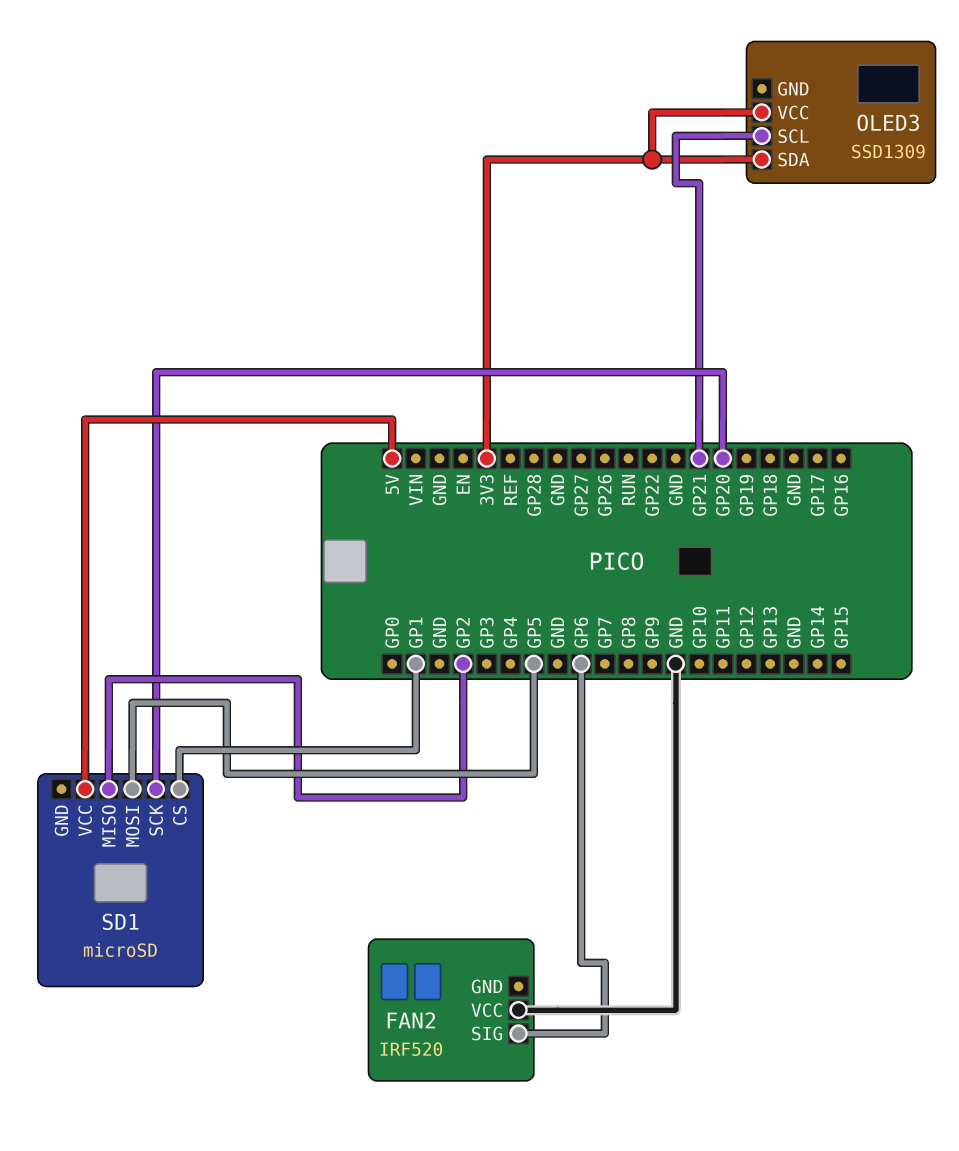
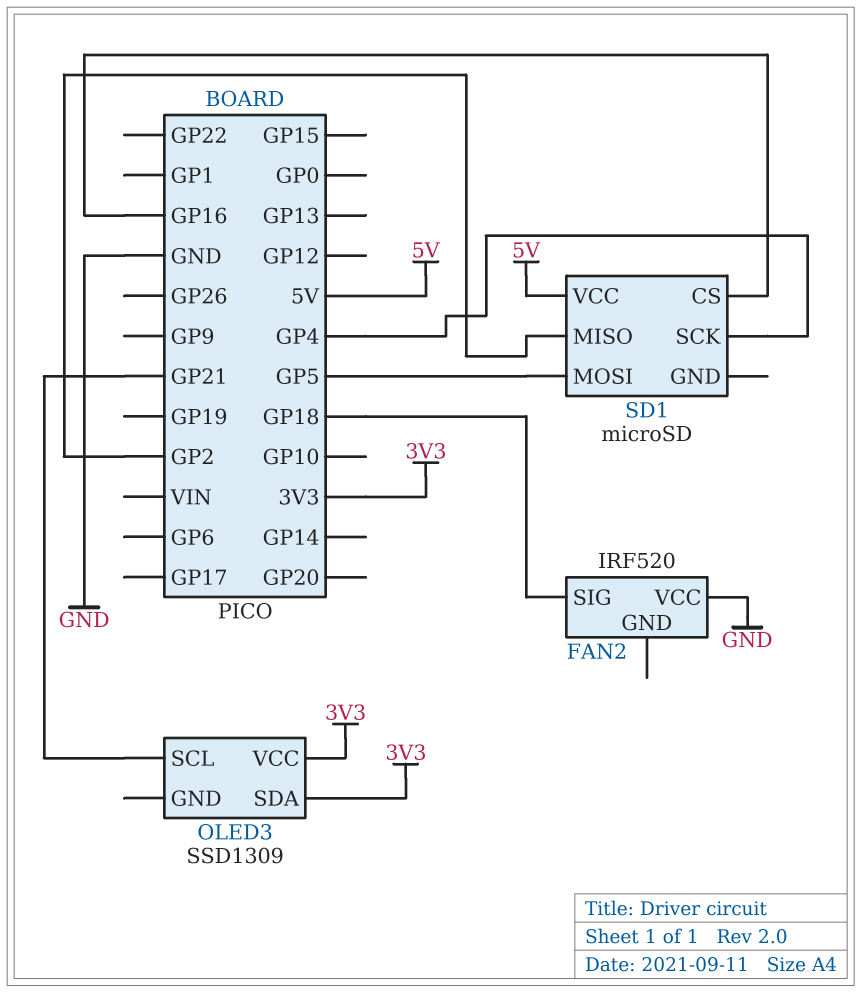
FAN2 pin SIG: GP6 -> GP18
SD1 pin CS: GP1 -> GP16
SD1 pin SCK: GP20 -> GP4

